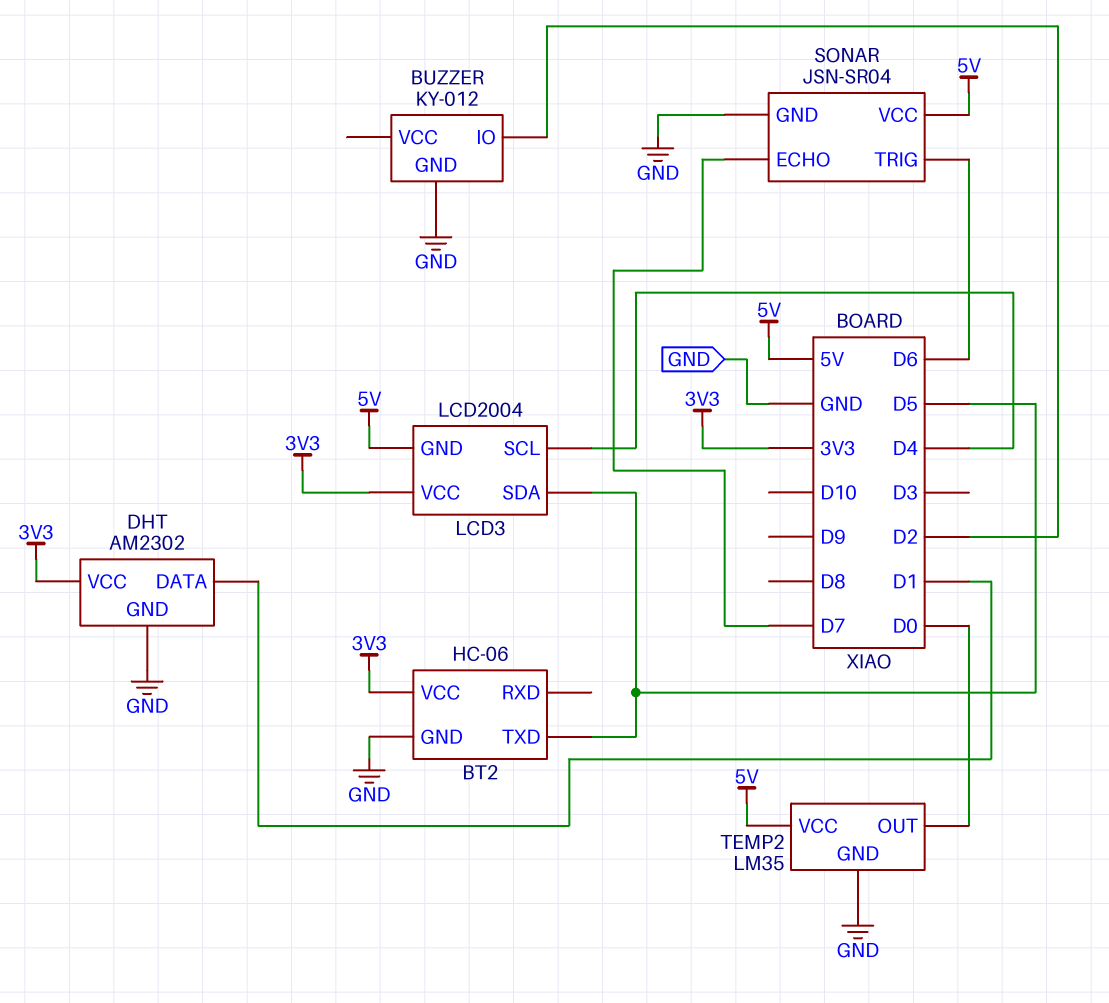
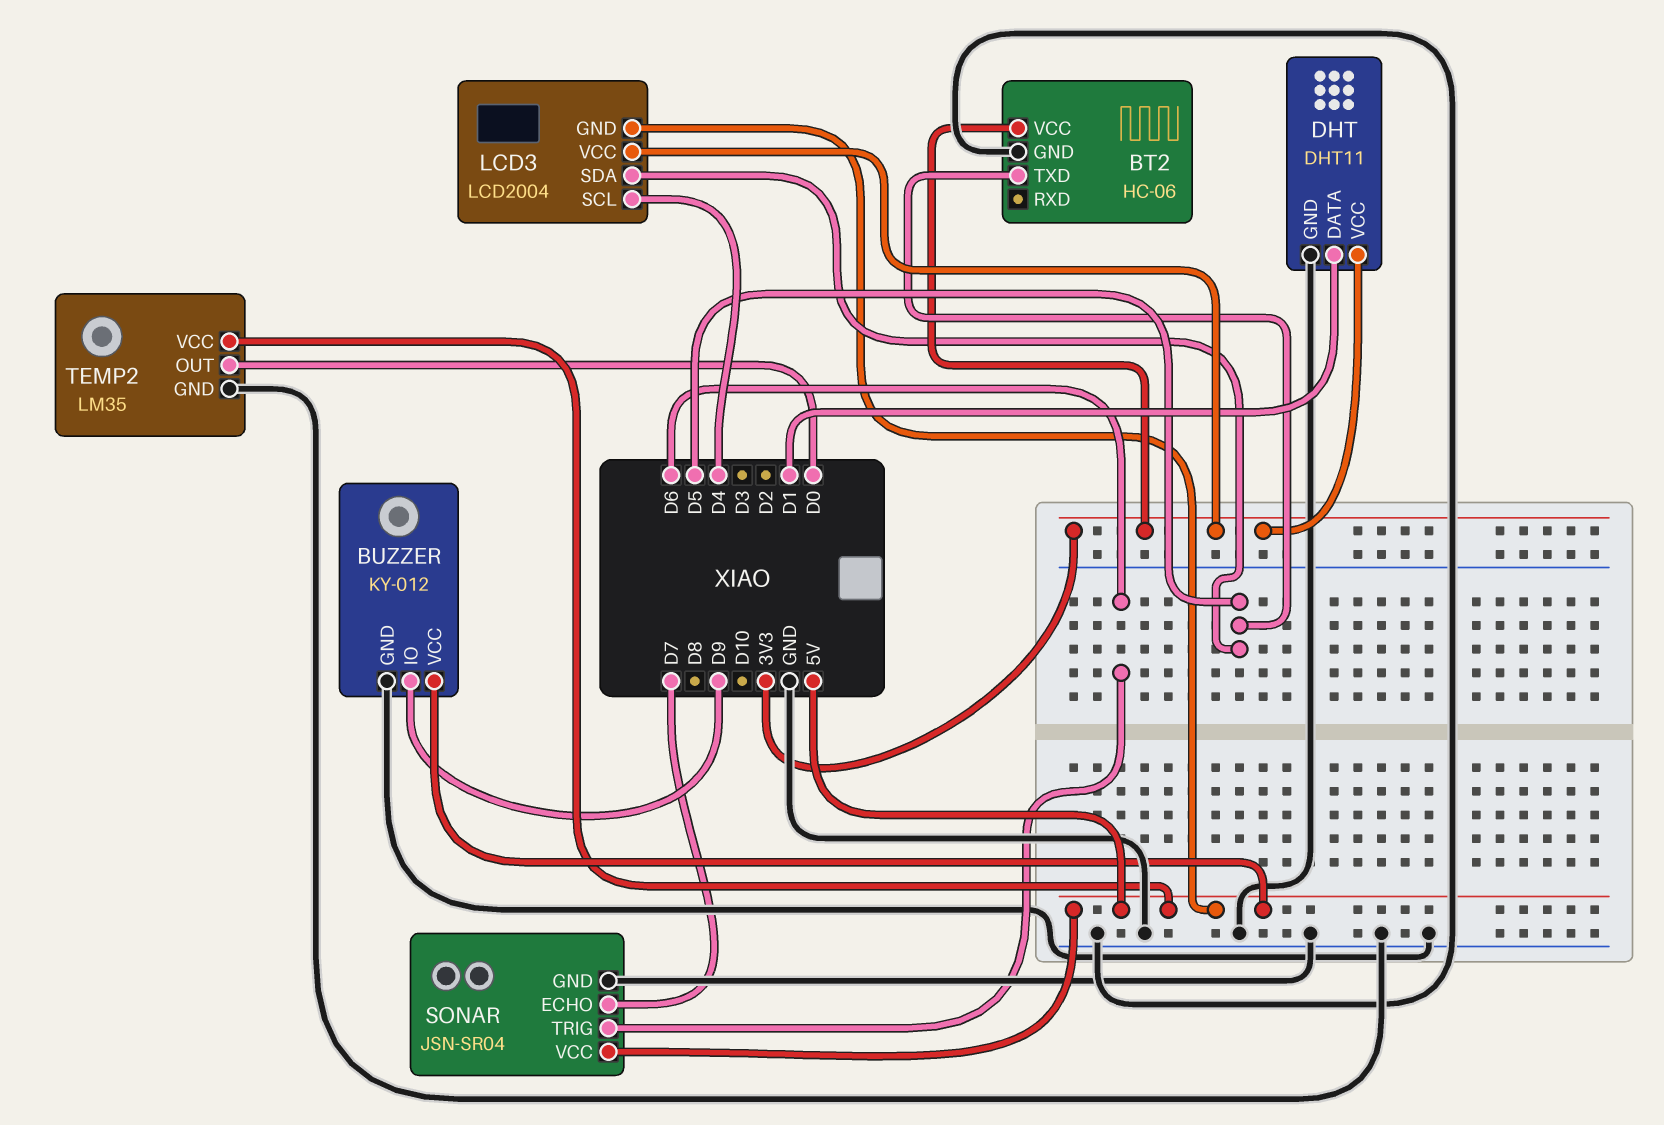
BUZZER pin IO: D2 -> D9
BUZZER pin VCC: none -> 5V
DHT: AM2302 -> DHT11

